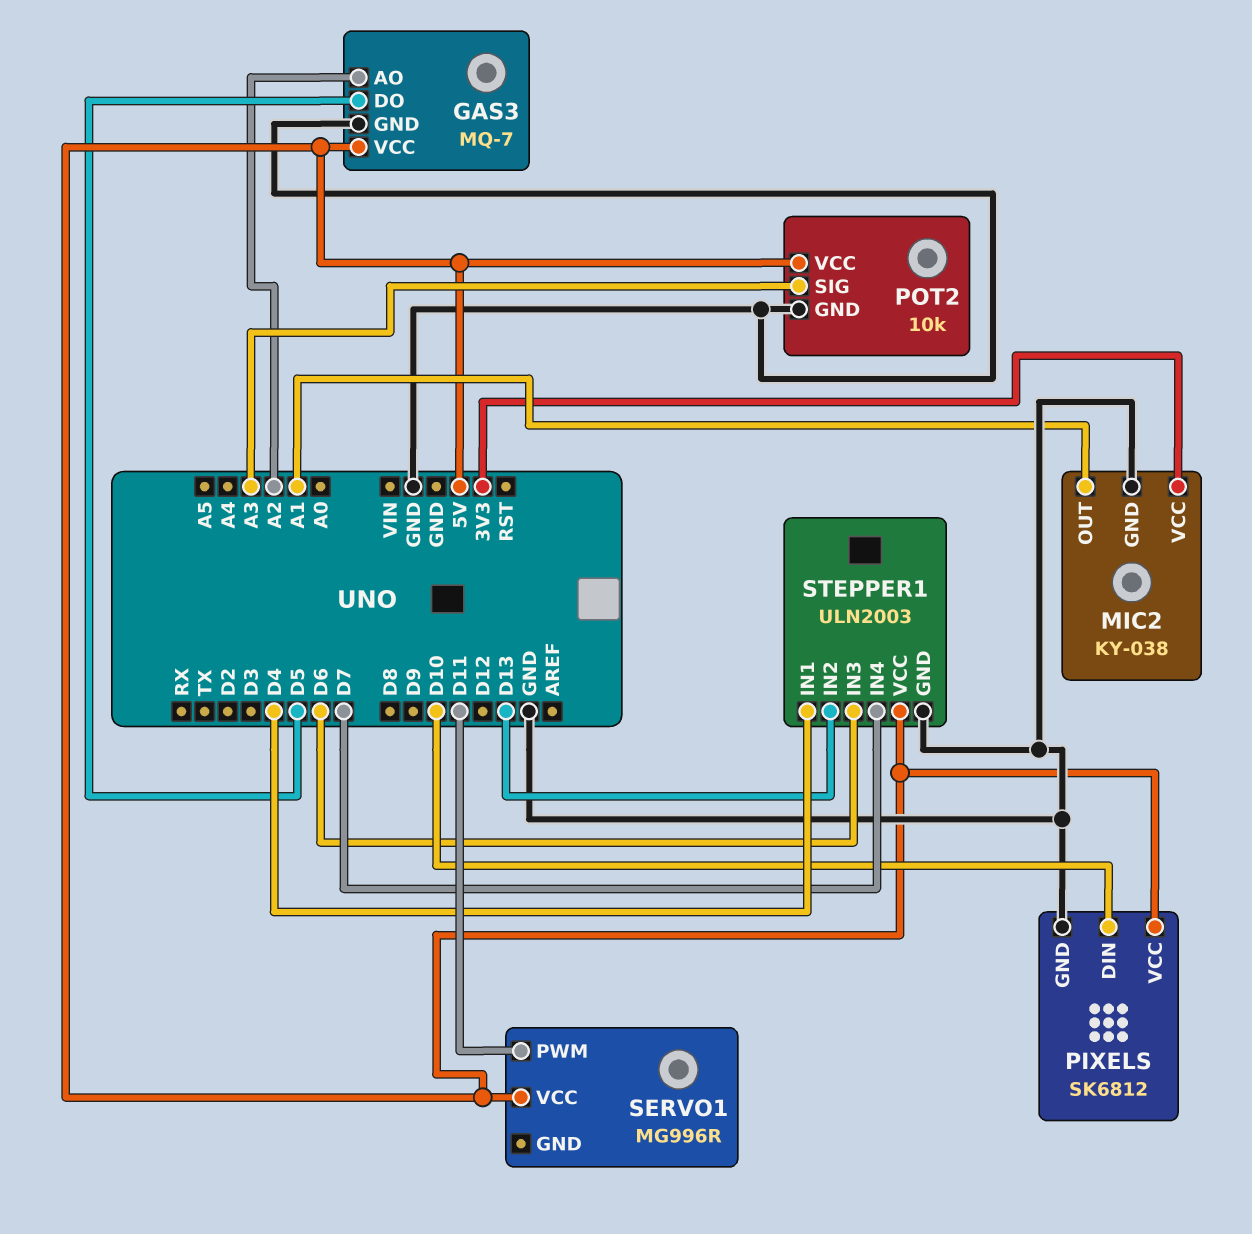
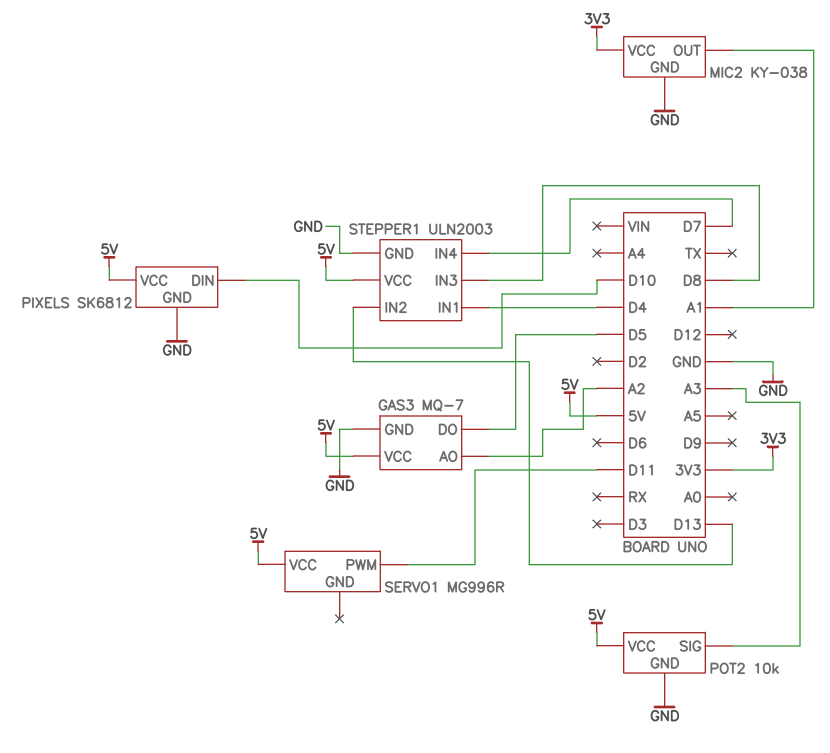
STEPPER1 pin IN3: D6 -> D8

